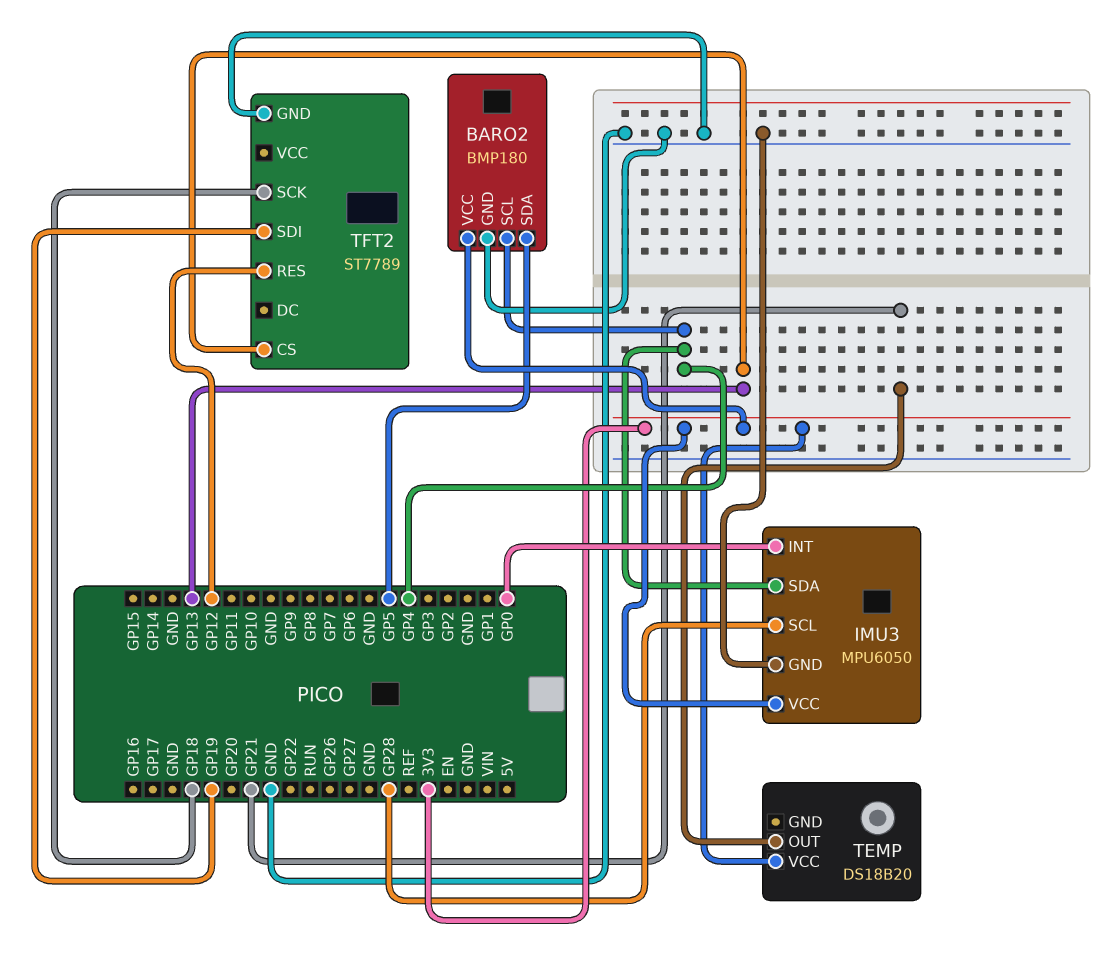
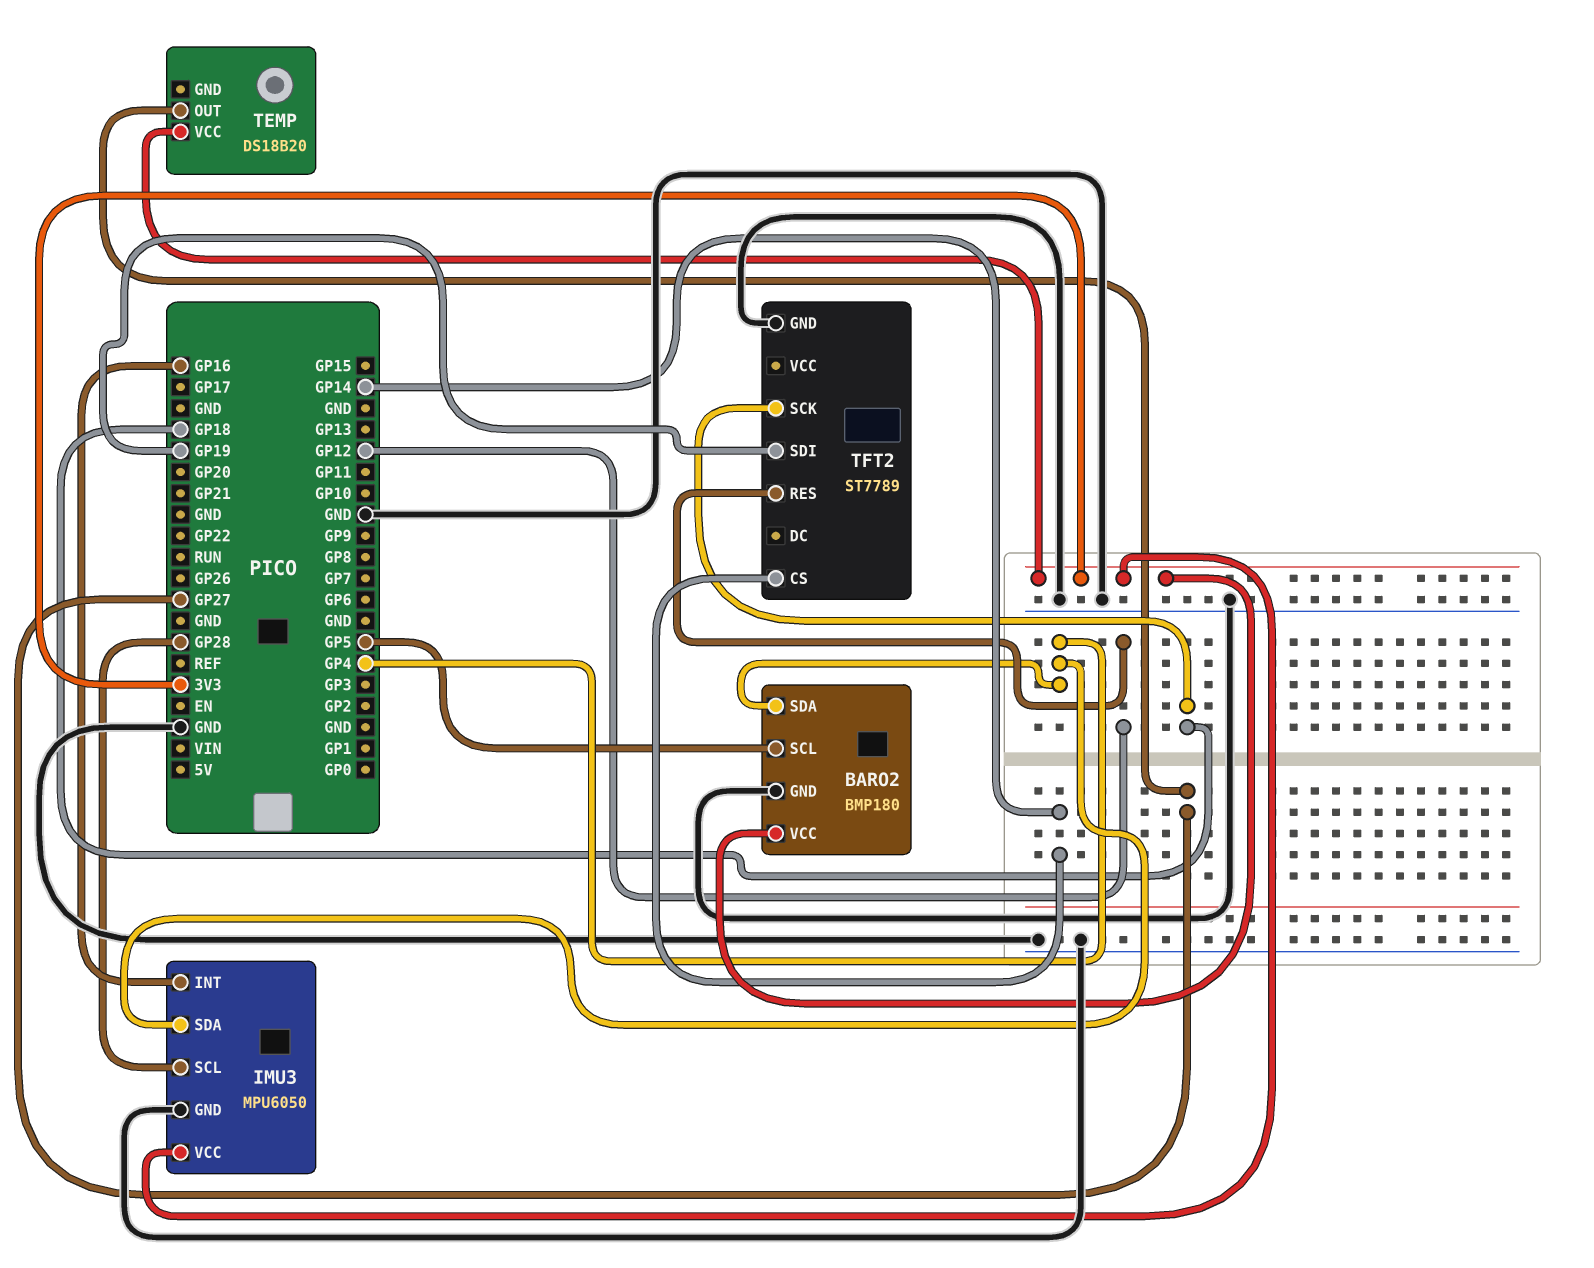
BARO2 pin SCL: GP4 -> GP5
BARO2 pin SDA: GP5 -> GP4
IMU3 pin INT: GP0 -> GP16
TEMP pin OUT: GP21 -> GP27
TFT2 pin CS: GP13 -> GP14

